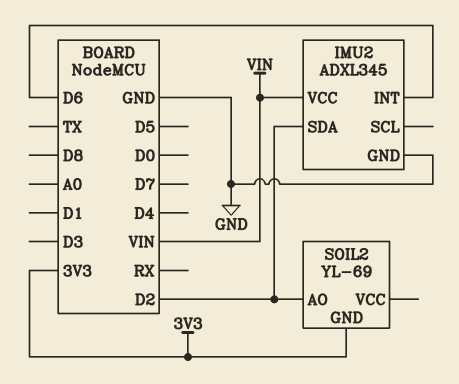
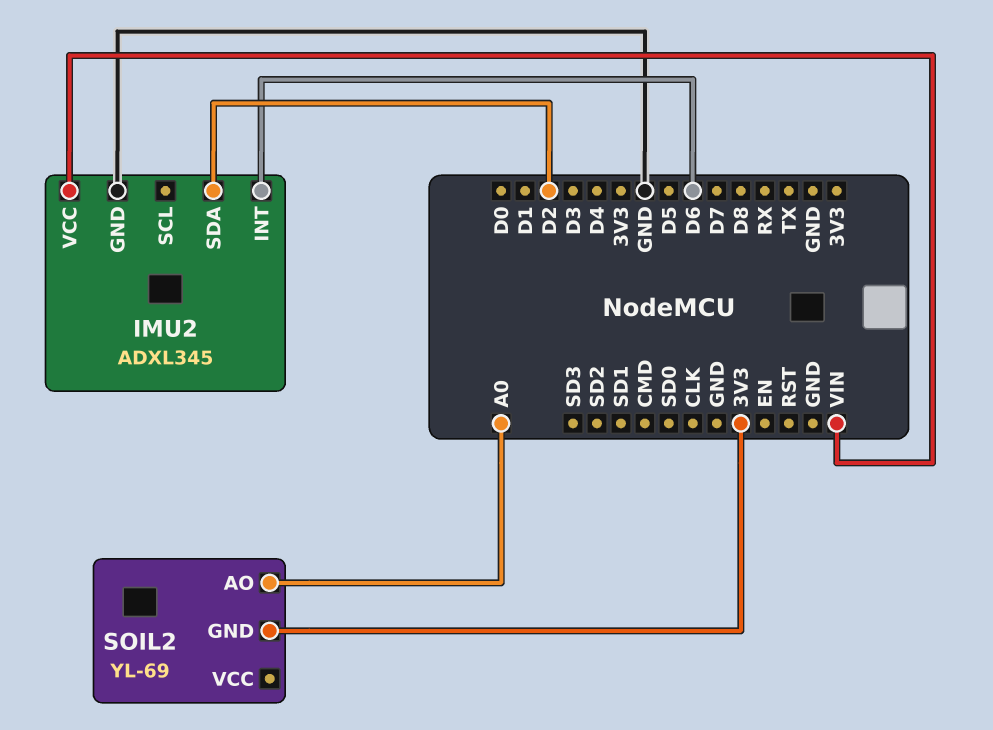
SOIL2 pin AO: D2 -> A0

